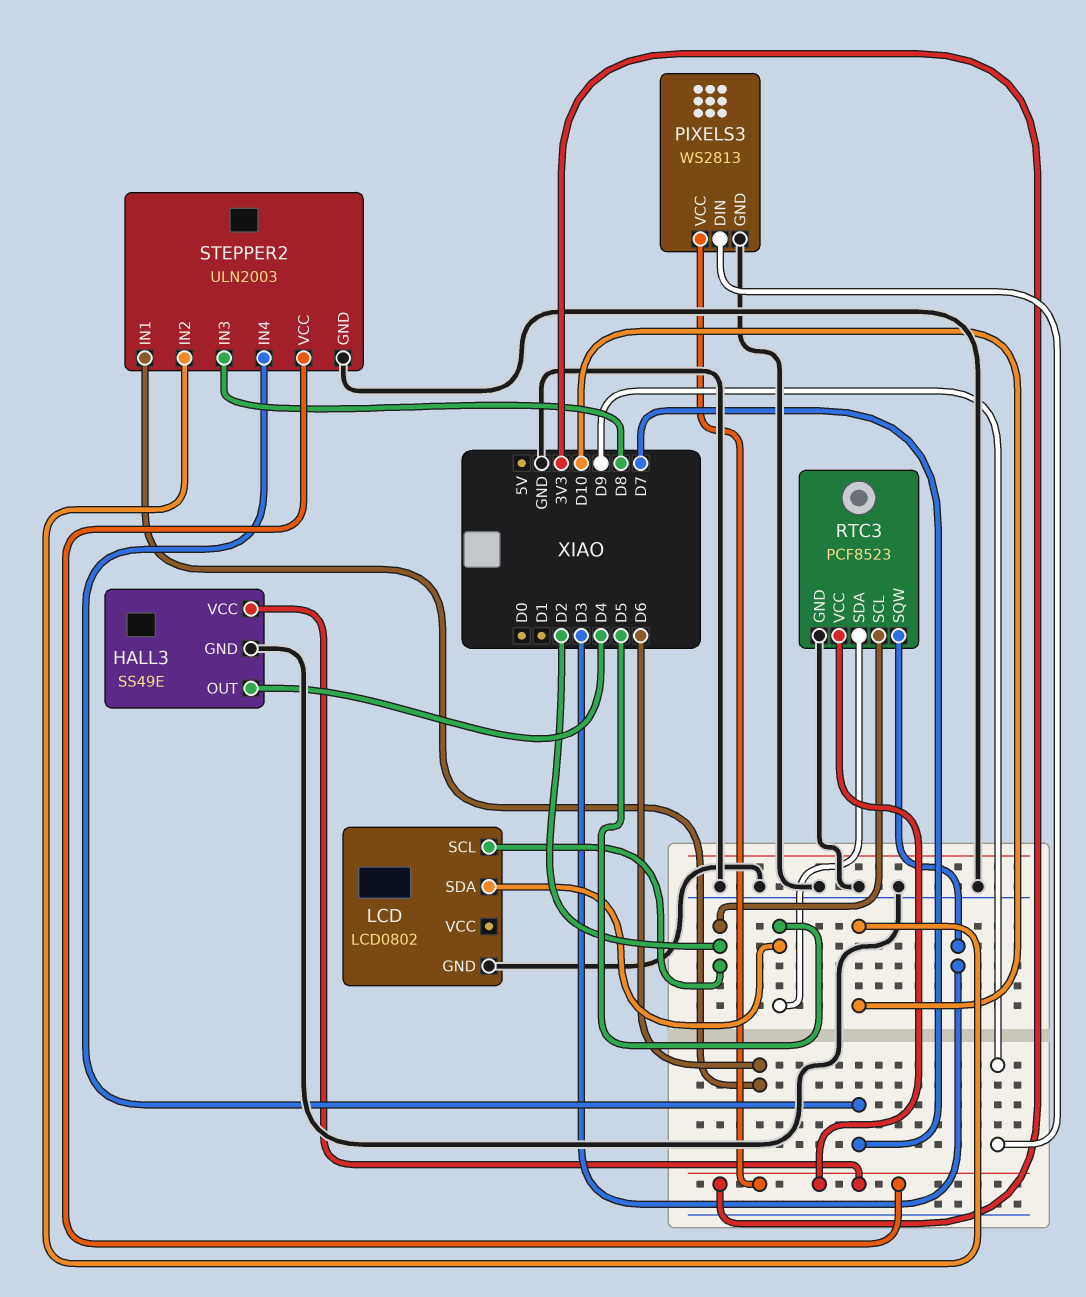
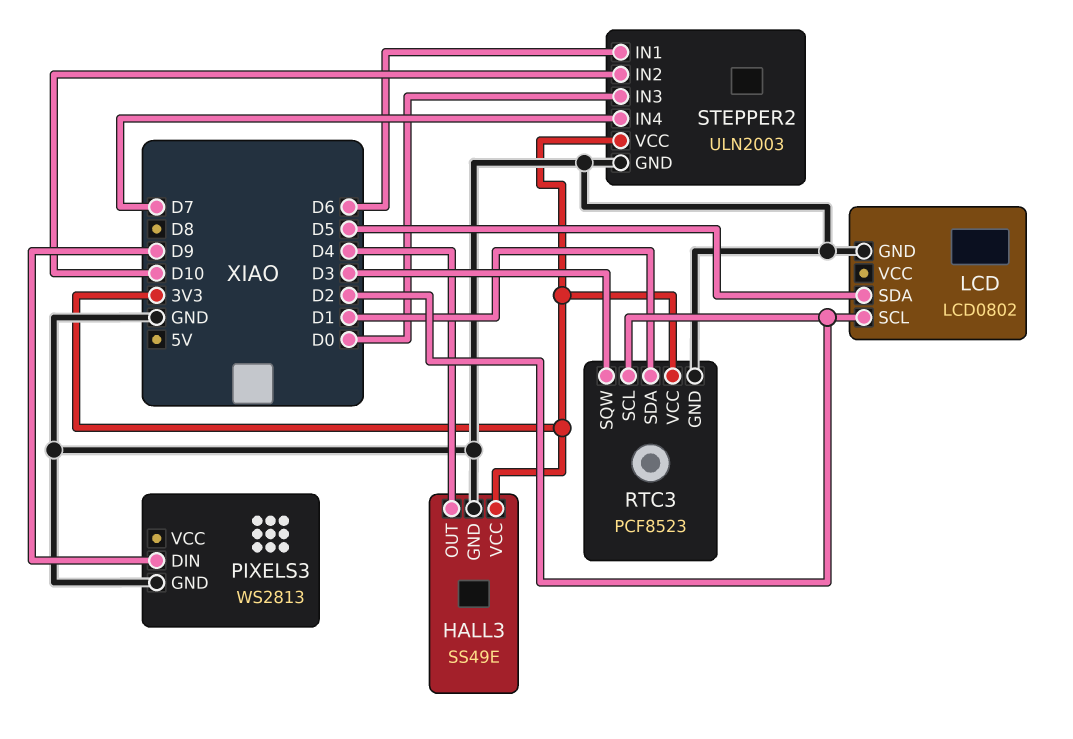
PIXELS3 pin VCC: 3V3 -> none
RTC3 pin SDA: D5 -> D1
STEPPER2 pin IN3: D8 -> D0

